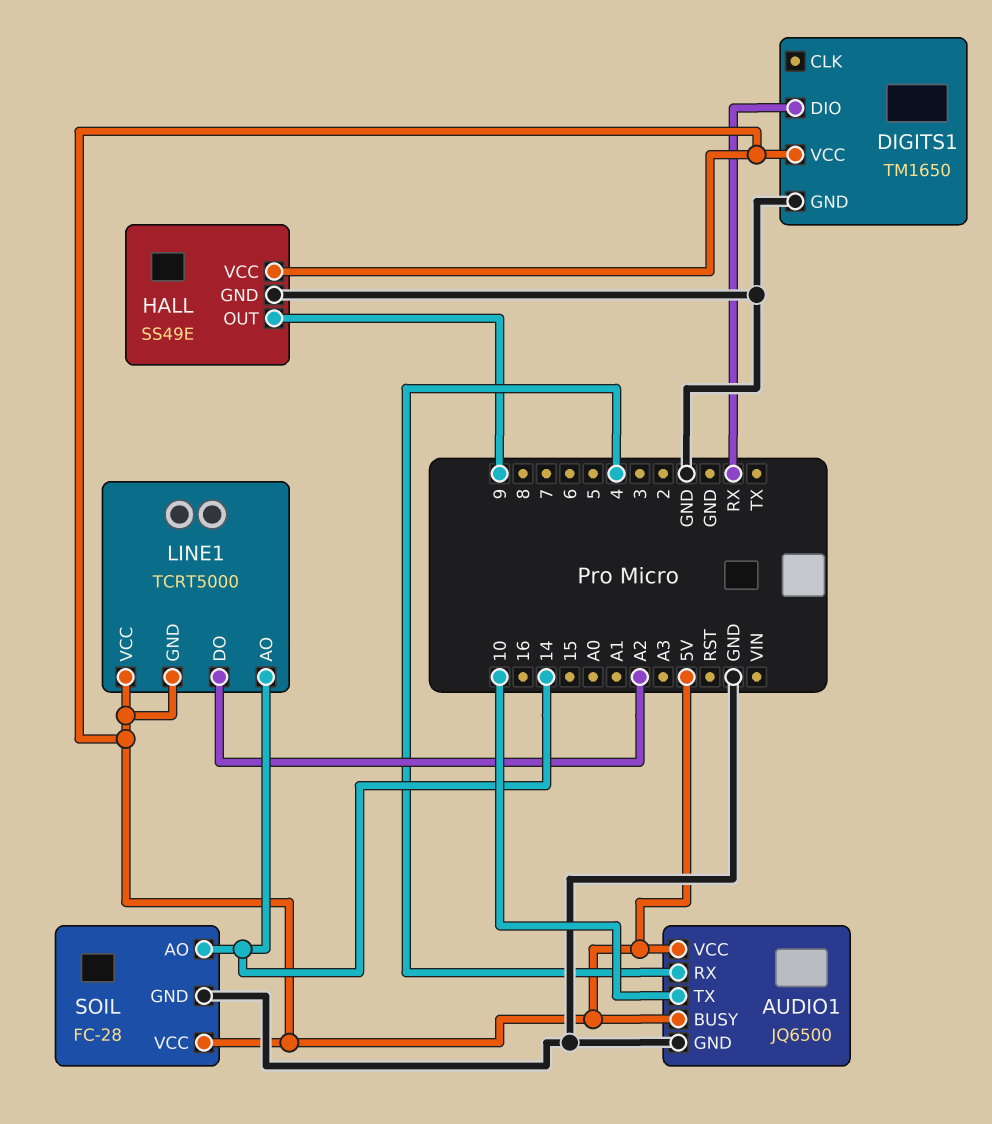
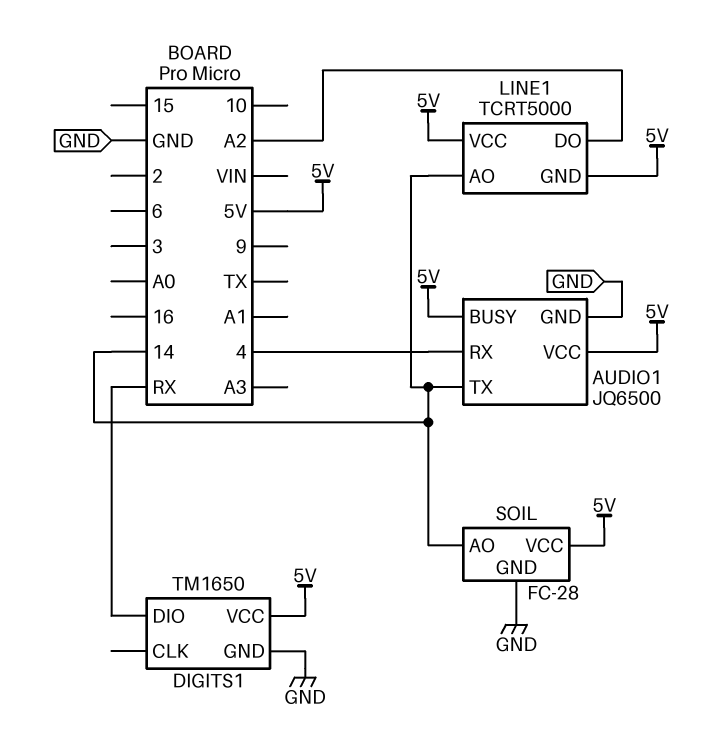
AUDIO1 pin TX: 10 -> 14
HALL: SS49E -> none
HALL pin GND: GND -> none
HALL pin OUT: 9 -> none
HALL pin VCC: 5V -> none

